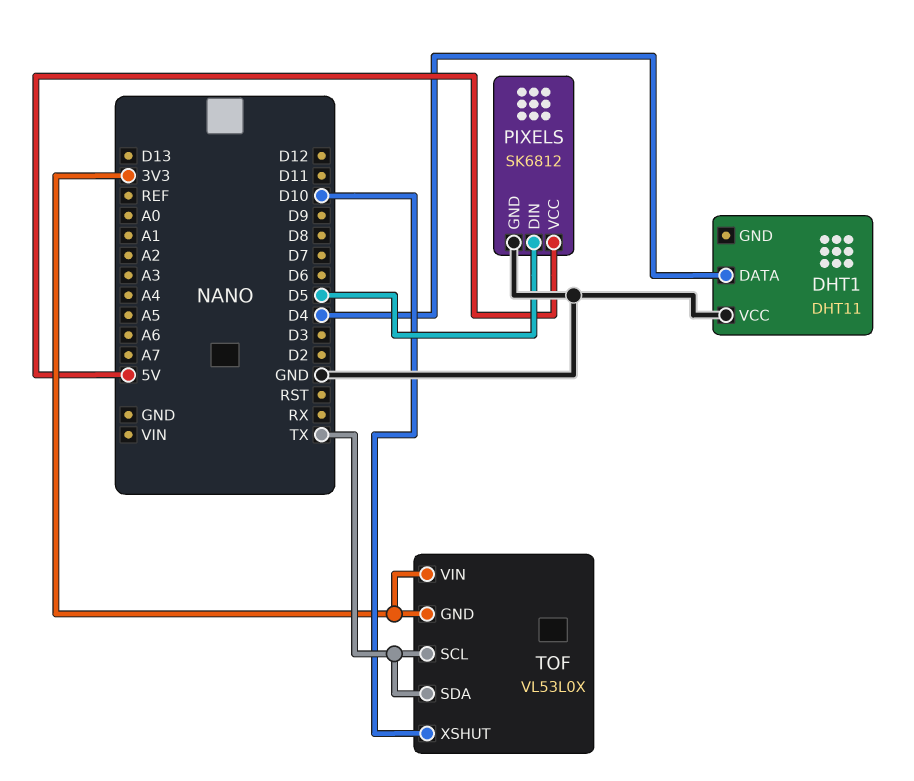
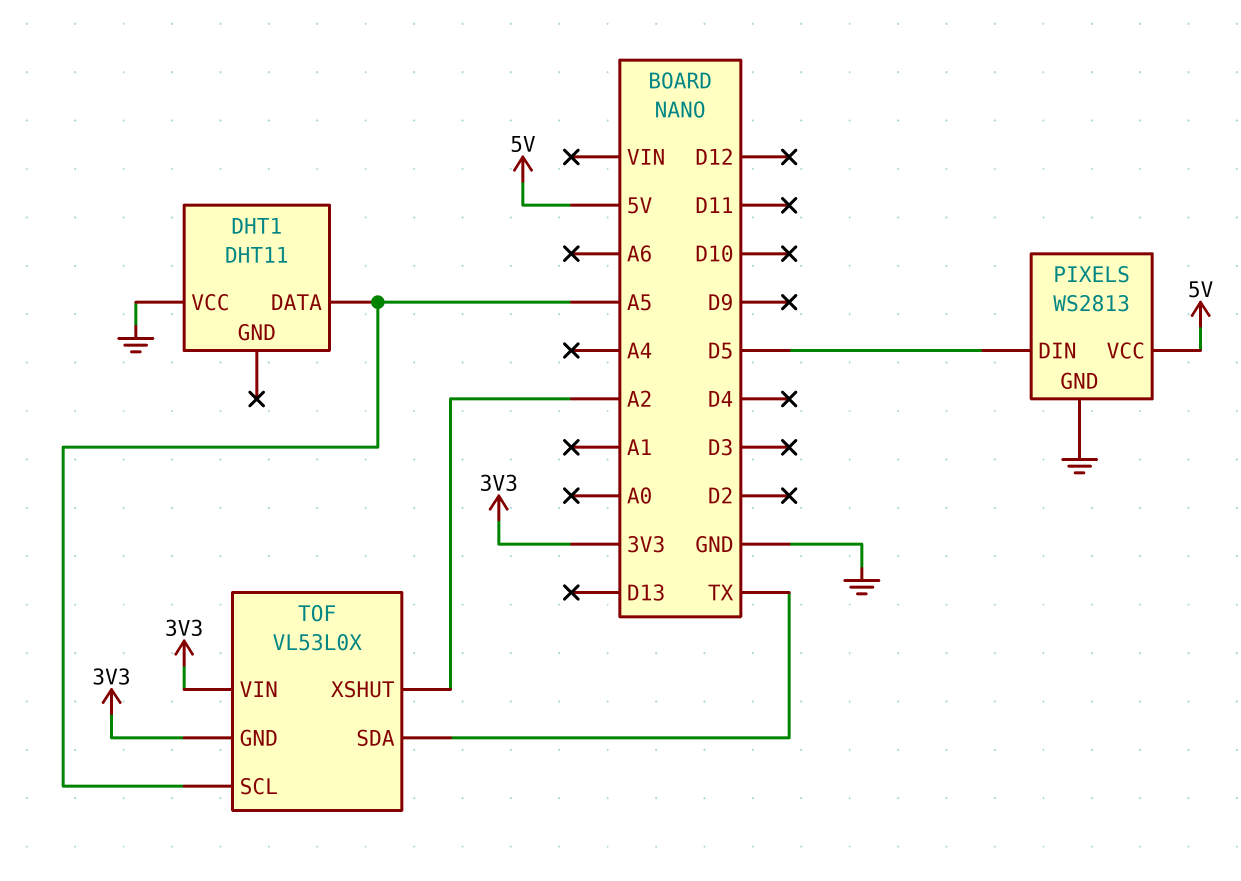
DHT1 pin DATA: D4 -> A5
PIXELS: SK6812 -> WS2813
TOF pin SCL: TX -> A5
TOF pin XSHUT: D10 -> A2

